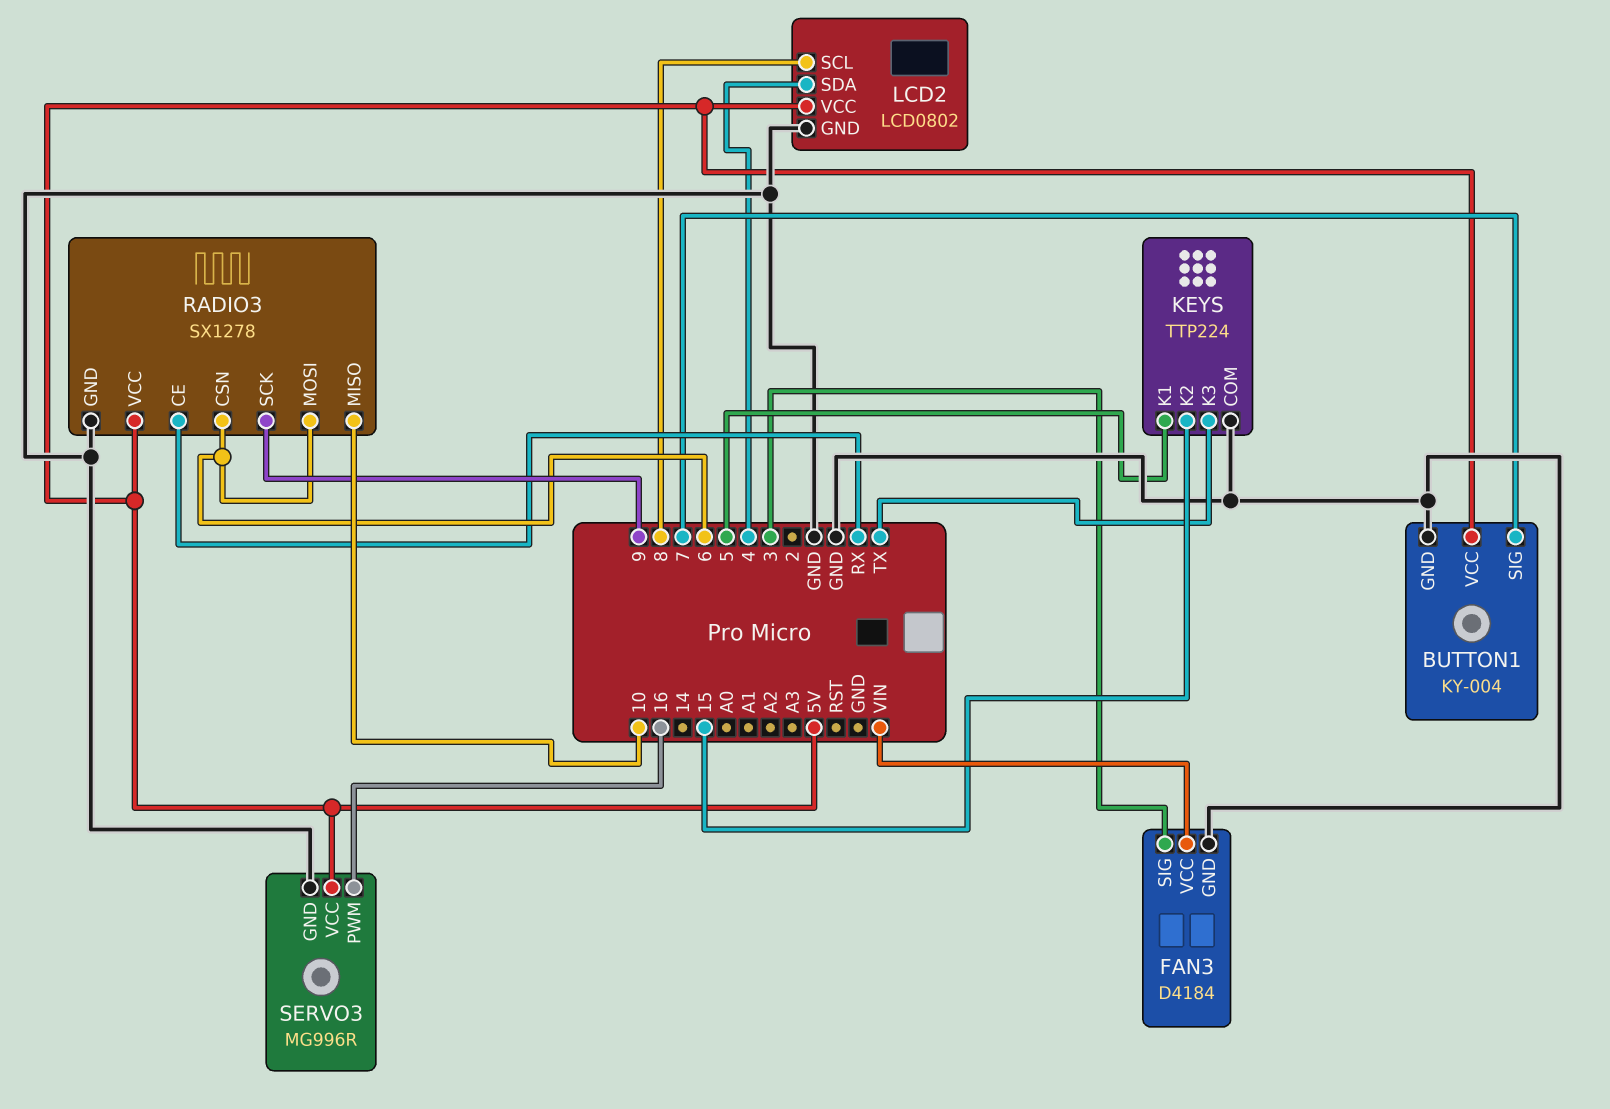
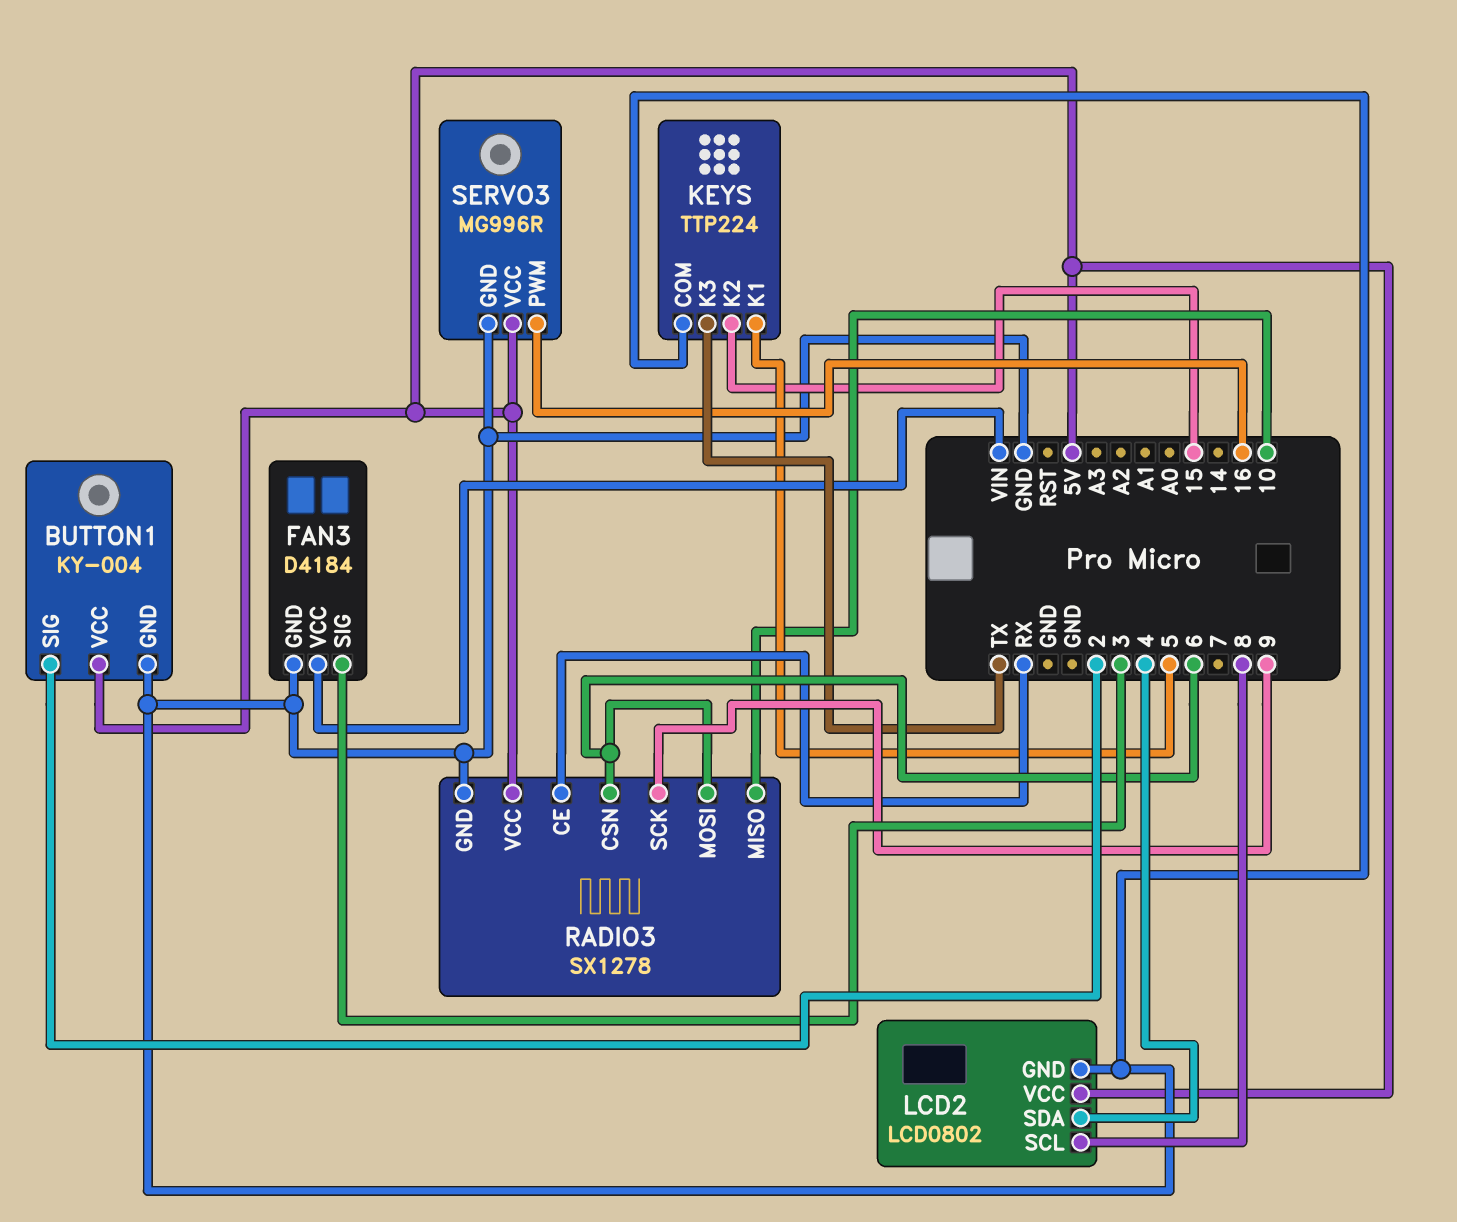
BUTTON1 pin SIG: 7 -> 2

